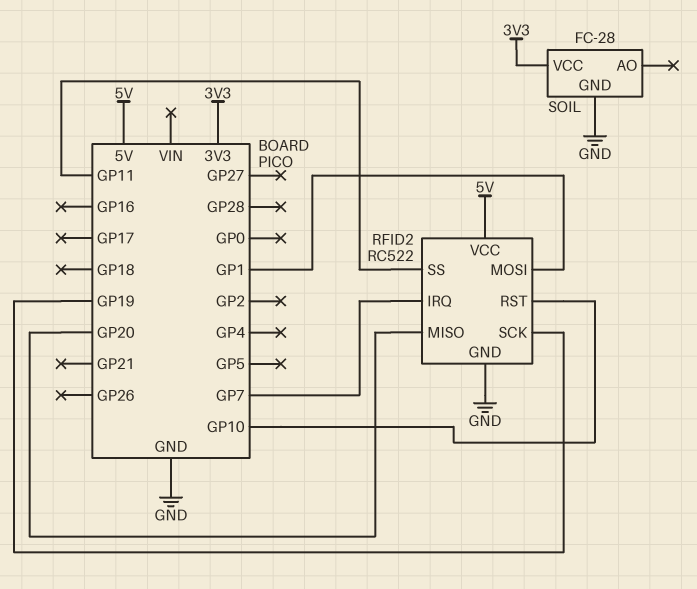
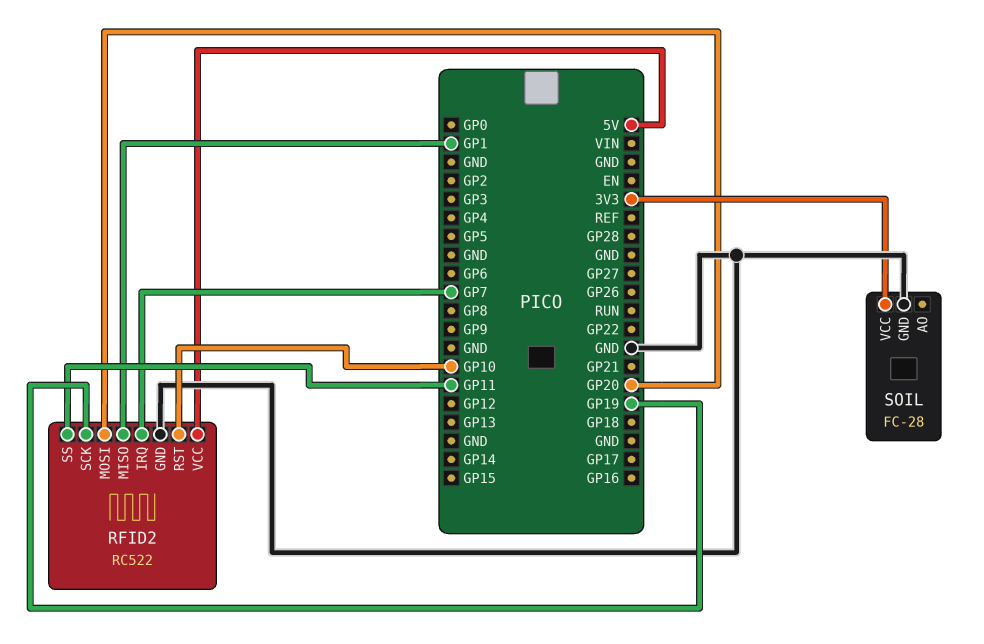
RFID2 pin MISO: GP20 -> GP1
RFID2 pin MOSI: GP1 -> GP20

